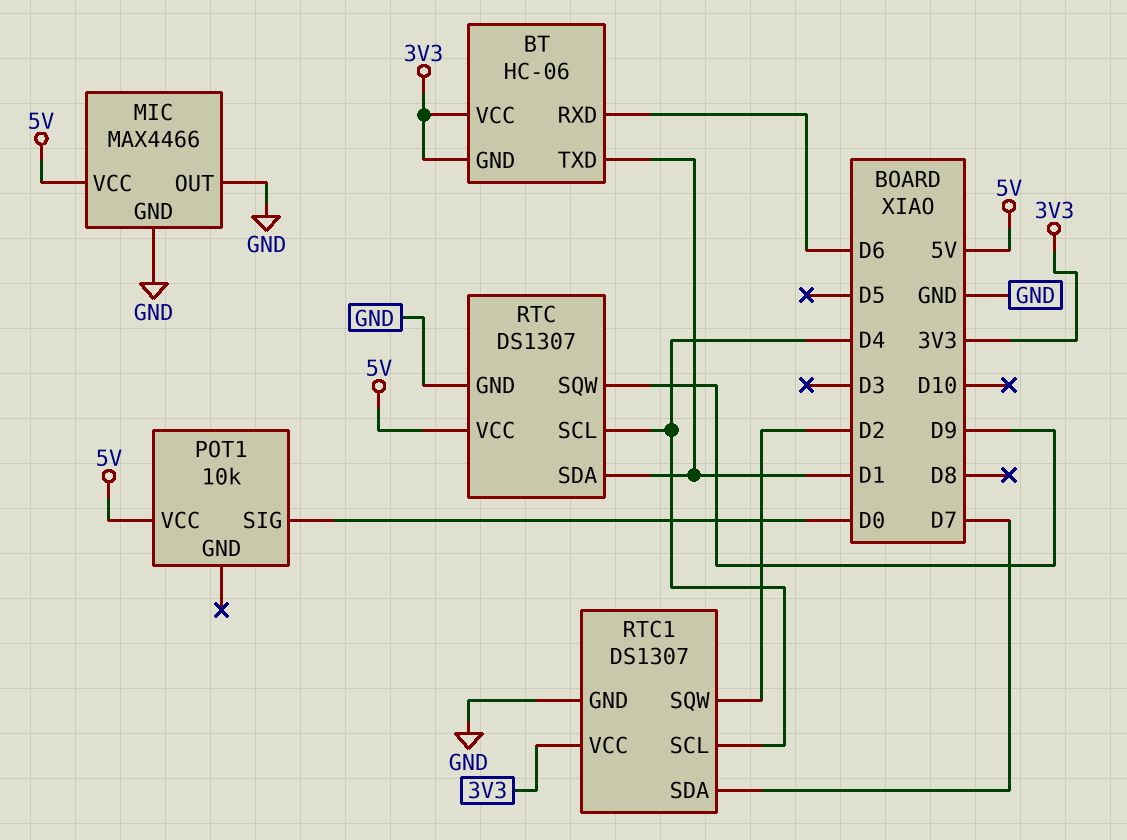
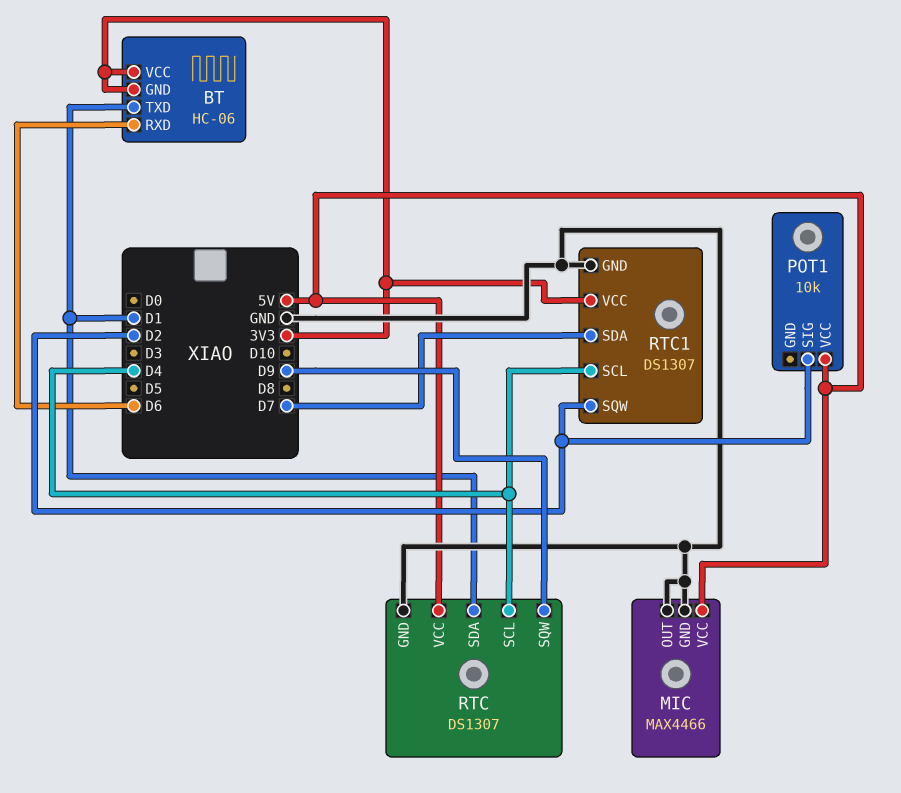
POT1 pin SIG: D0 -> D2

